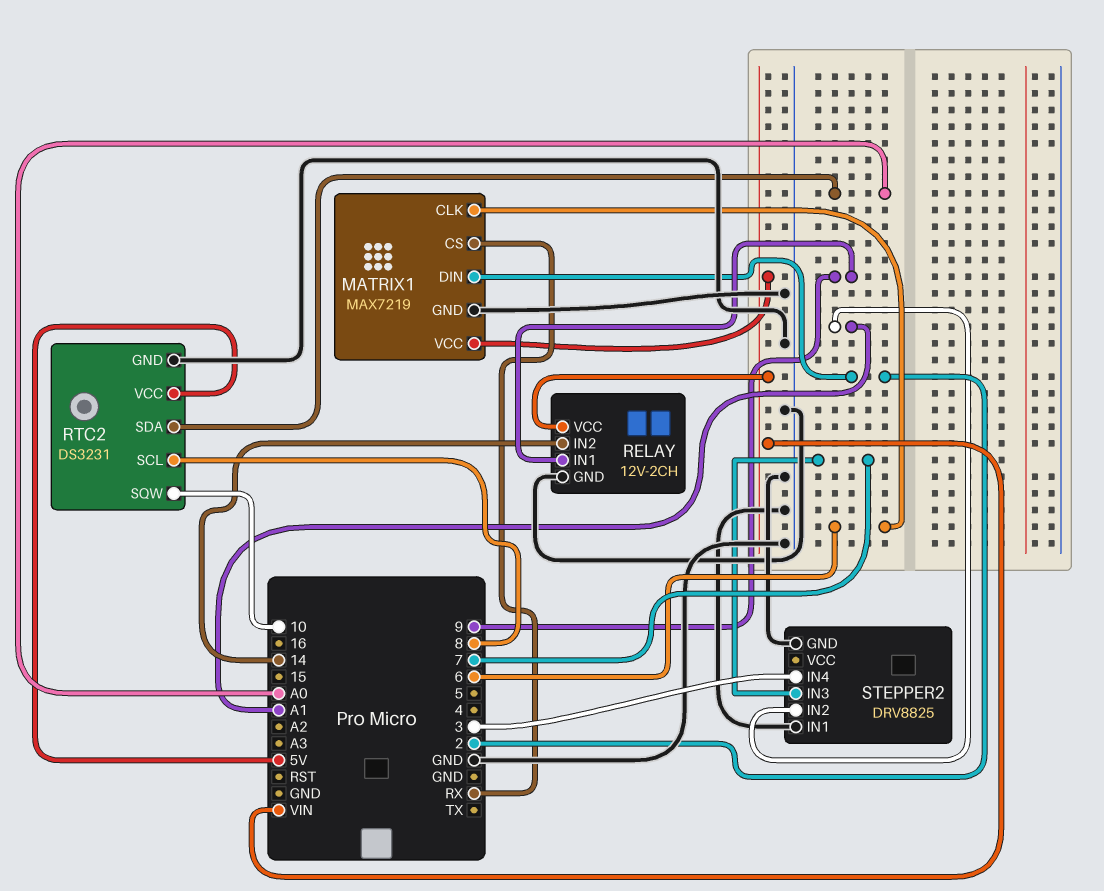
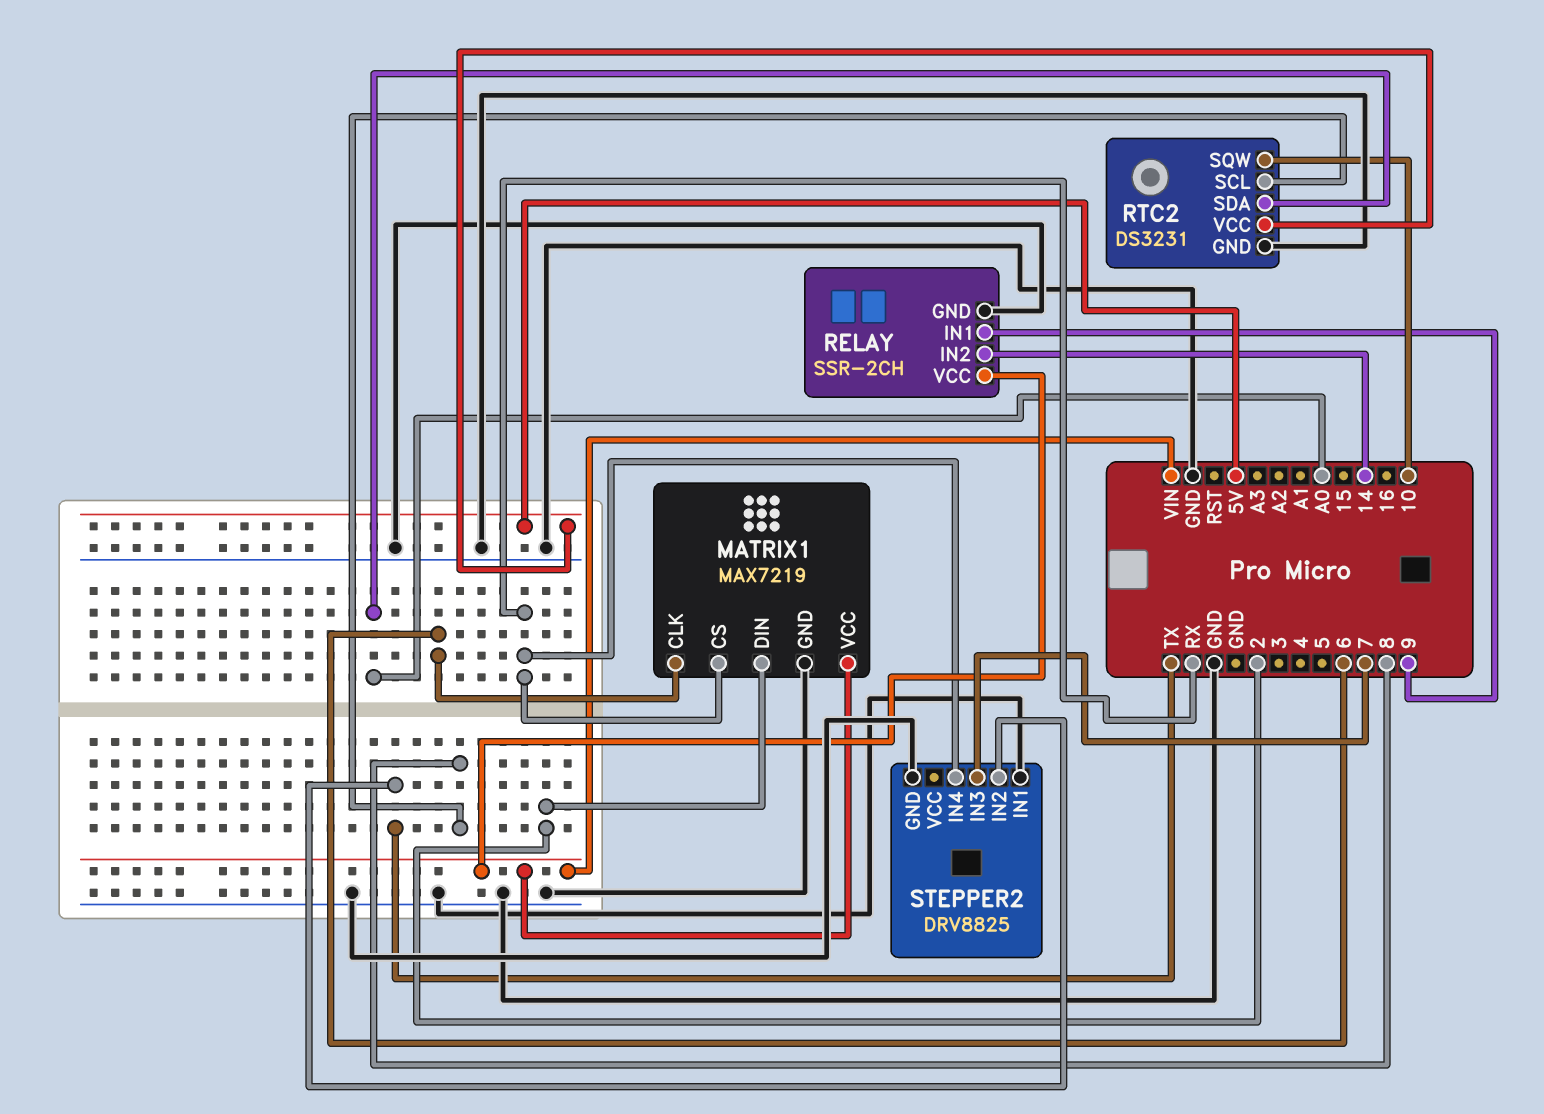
RELAY: 12V-2CH -> SSR-2CH
STEPPER2 pin IN2: A1 -> TX
STEPPER2 pin IN4: 3 -> RX

